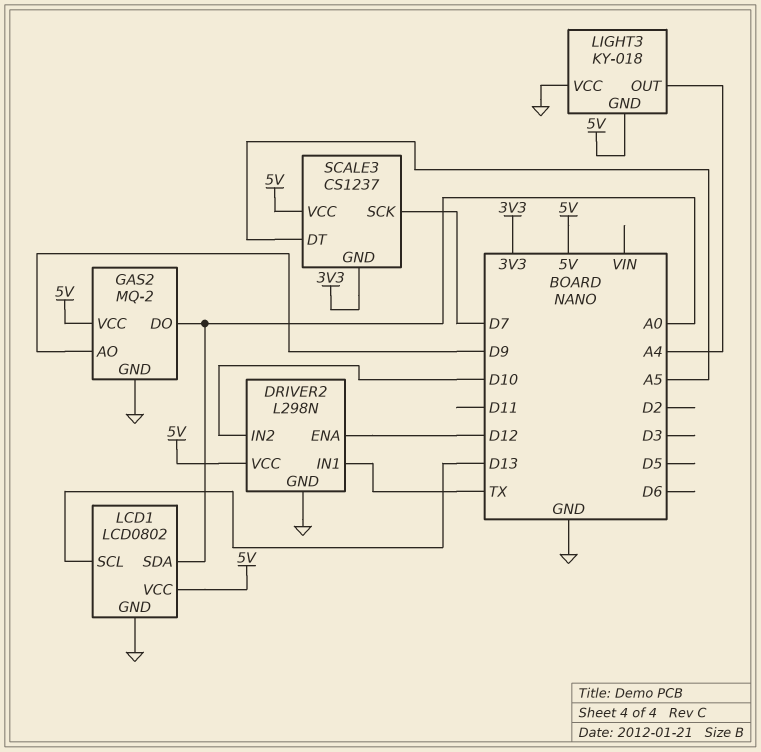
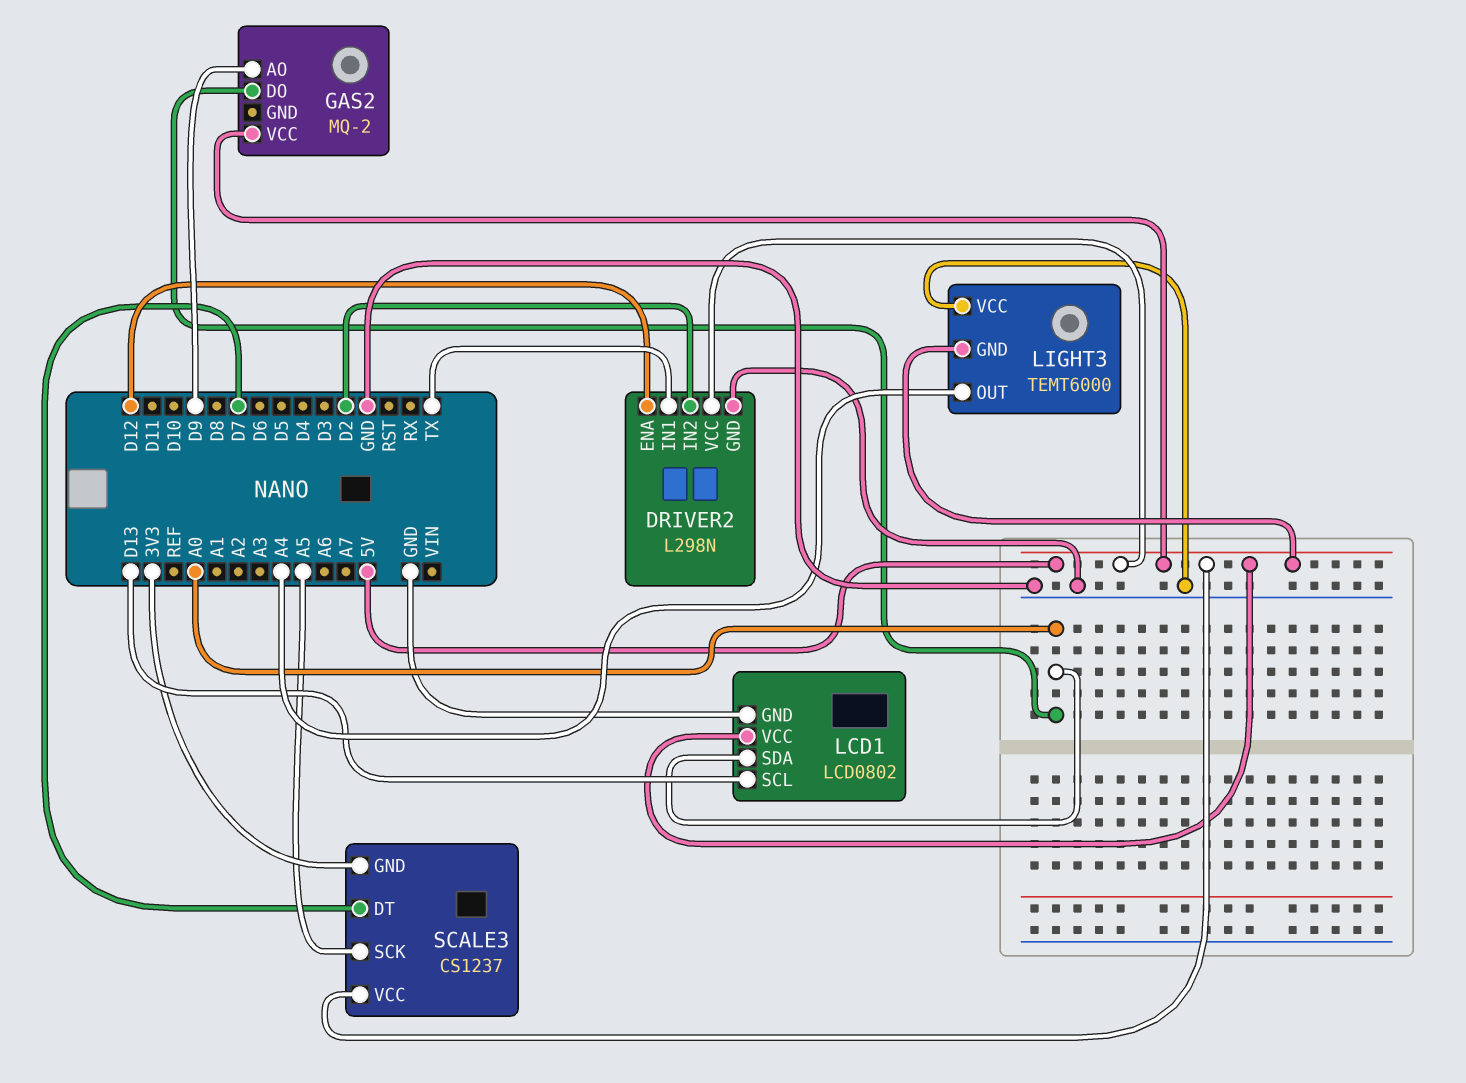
DRIVER2 pin IN2: D10 -> D2
GAS2 pin GND: GND -> none
LIGHT3: KY-018 -> TEMT6000
SCALE3 pin DT: A5 -> D7
SCALE3 pin SCK: D7 -> A5

